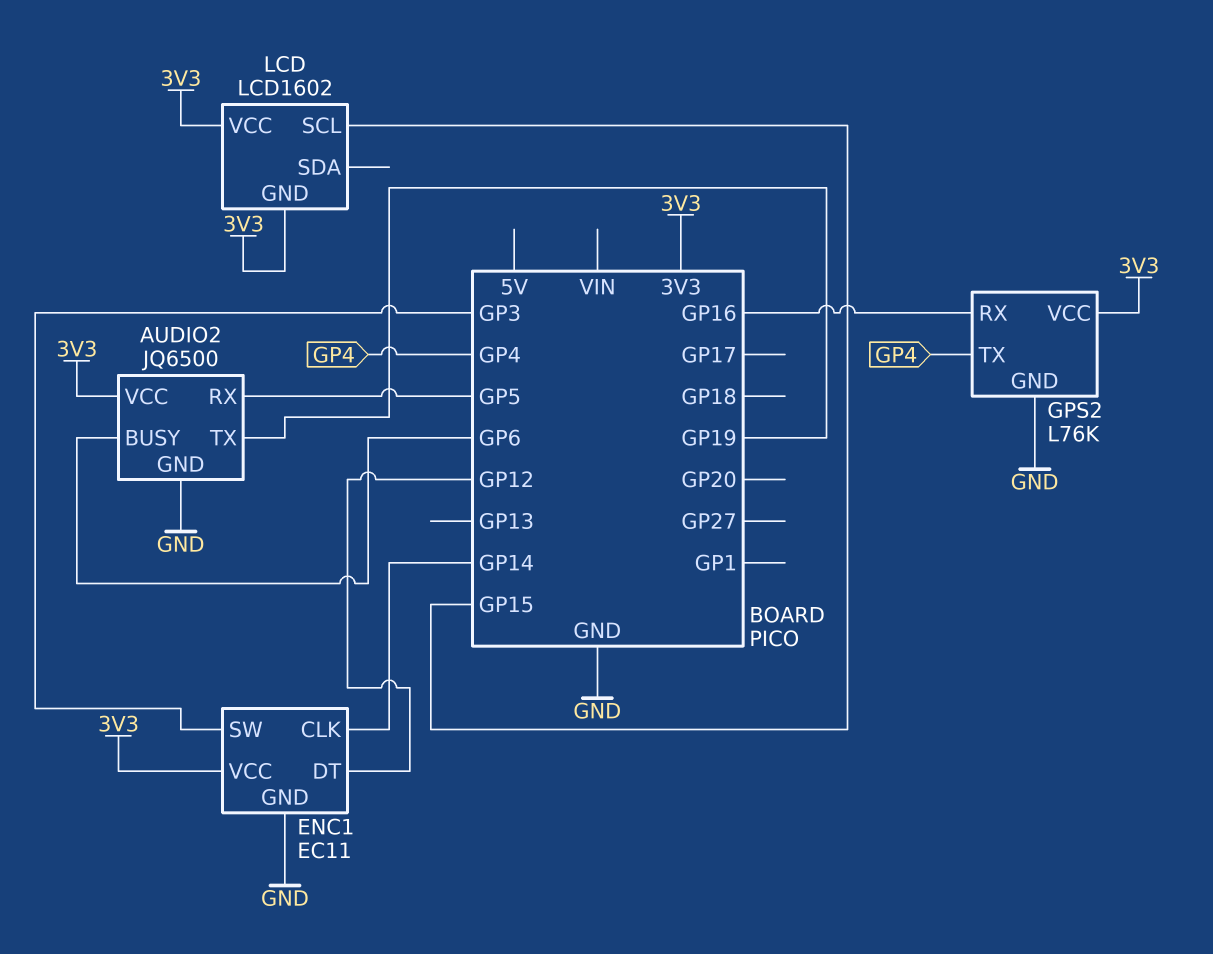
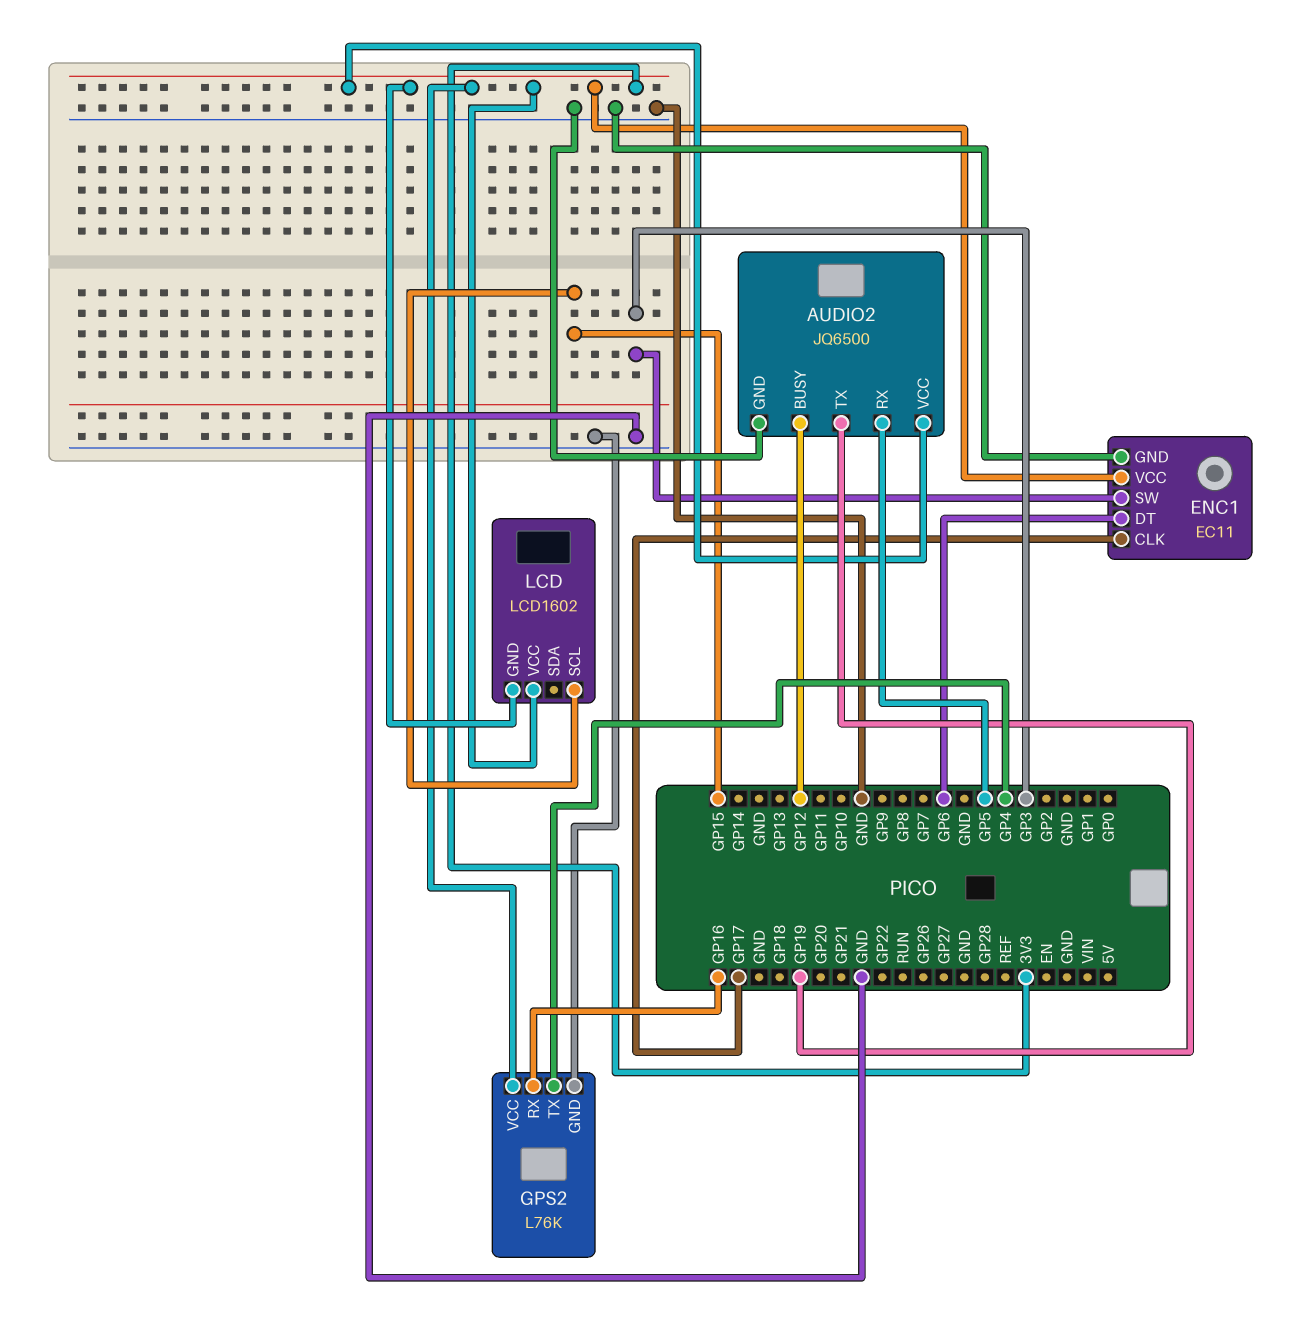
AUDIO2 pin BUSY: GP6 -> GP12
ENC1 pin CLK: GP14 -> GP17
ENC1 pin DT: GP12 -> GP6

